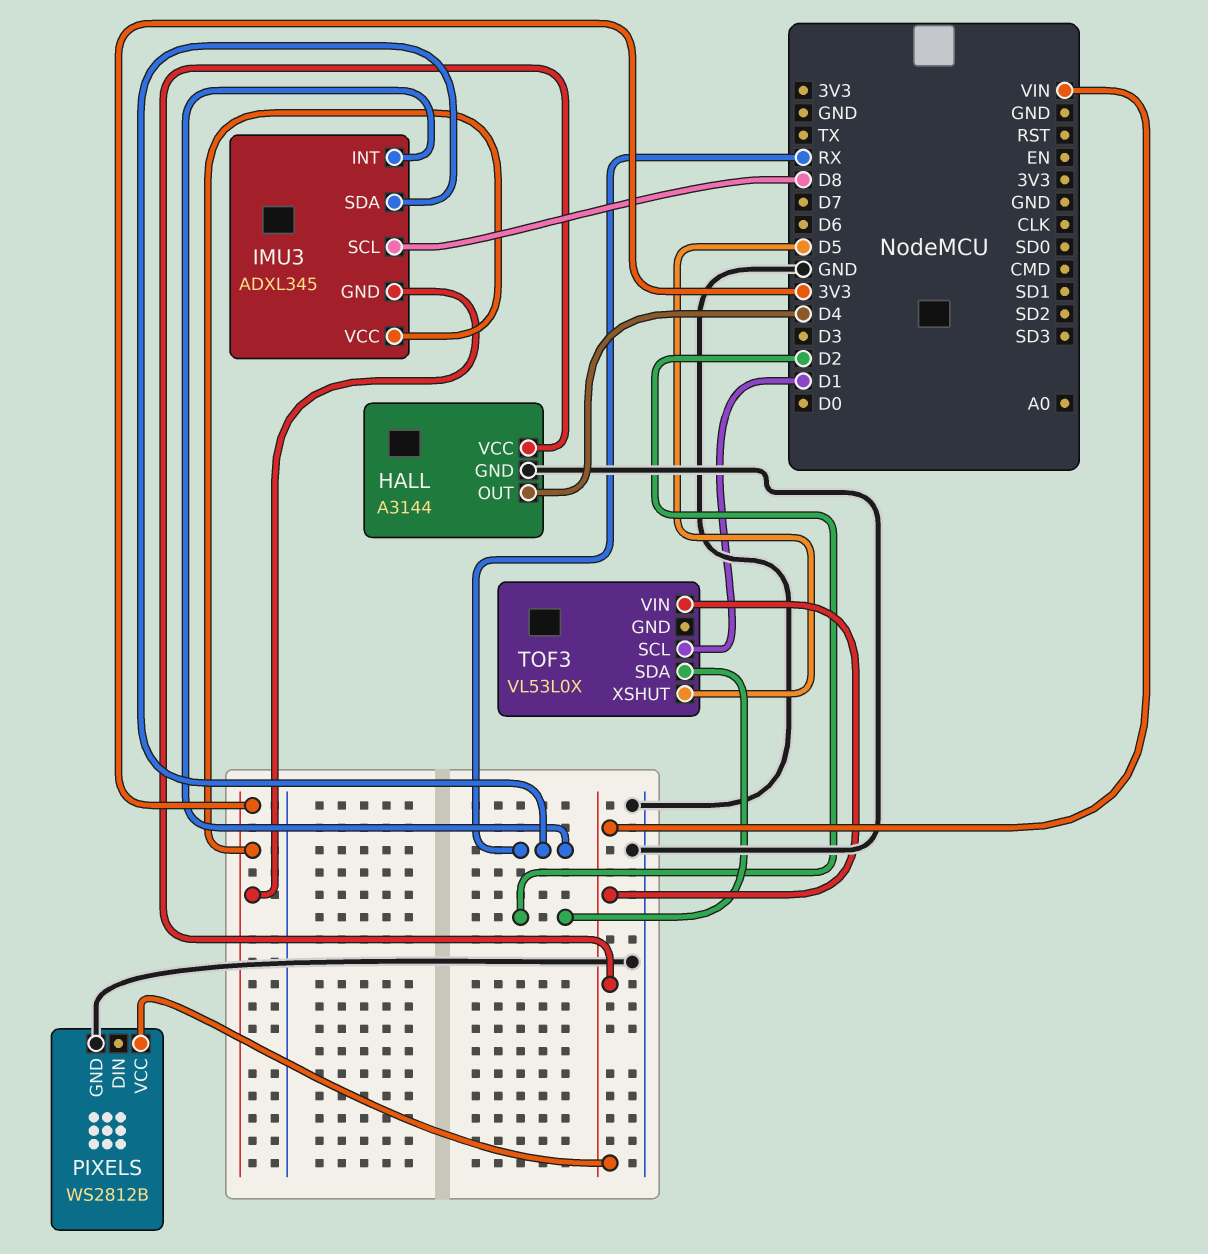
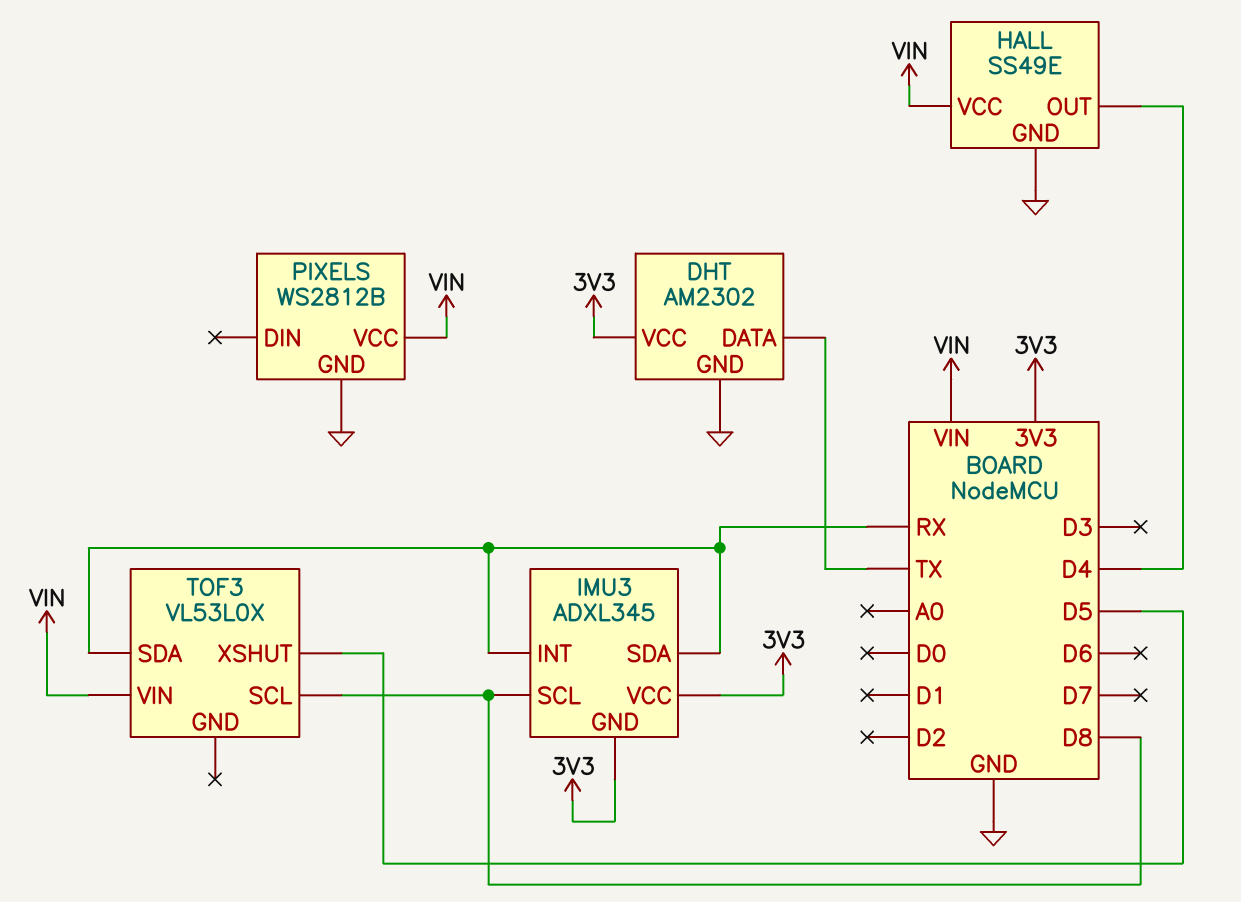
DHT: none -> AM2302
DHT pin DATA: none -> TX
DHT pin GND: none -> GND
DHT pin VCC: none -> 3V3
HALL: A3144 -> SS49E
TOF3 pin SCL: D1 -> D8
TOF3 pin SDA: D2 -> RX

